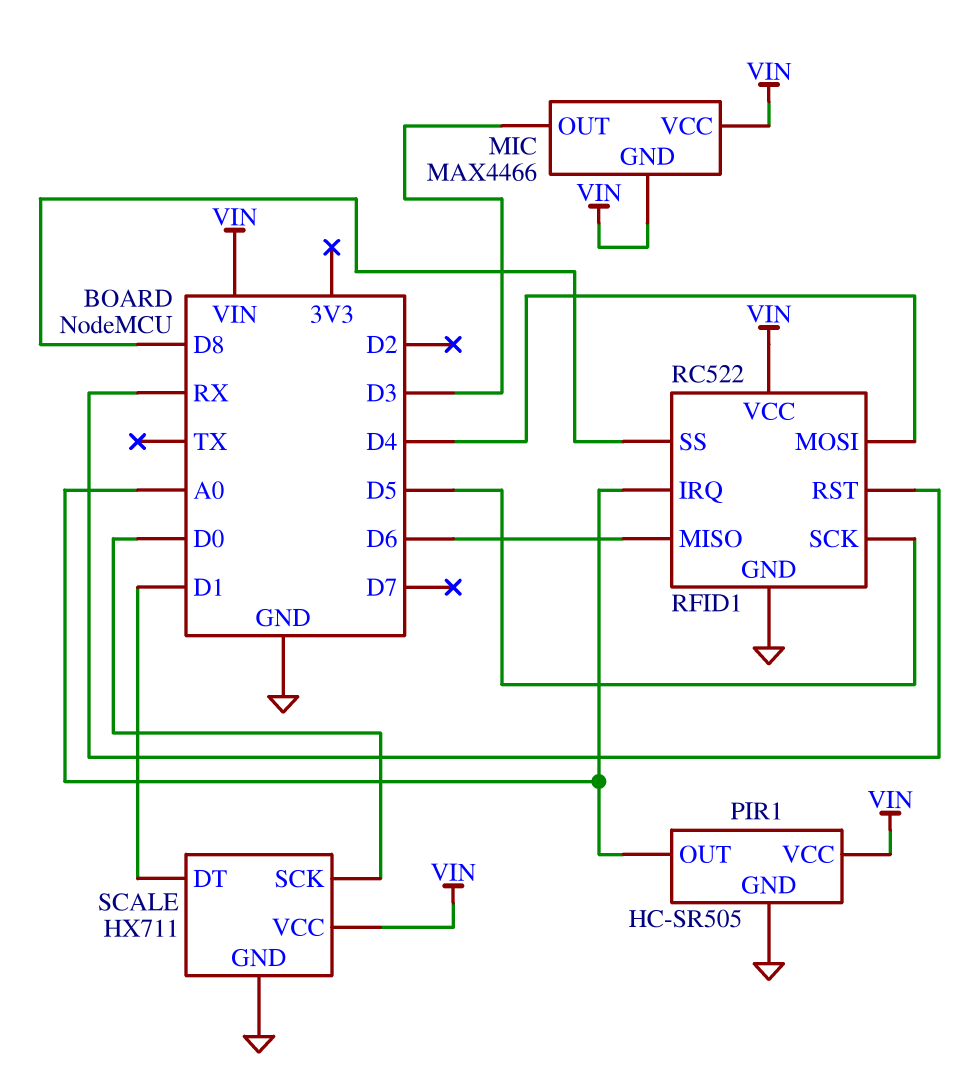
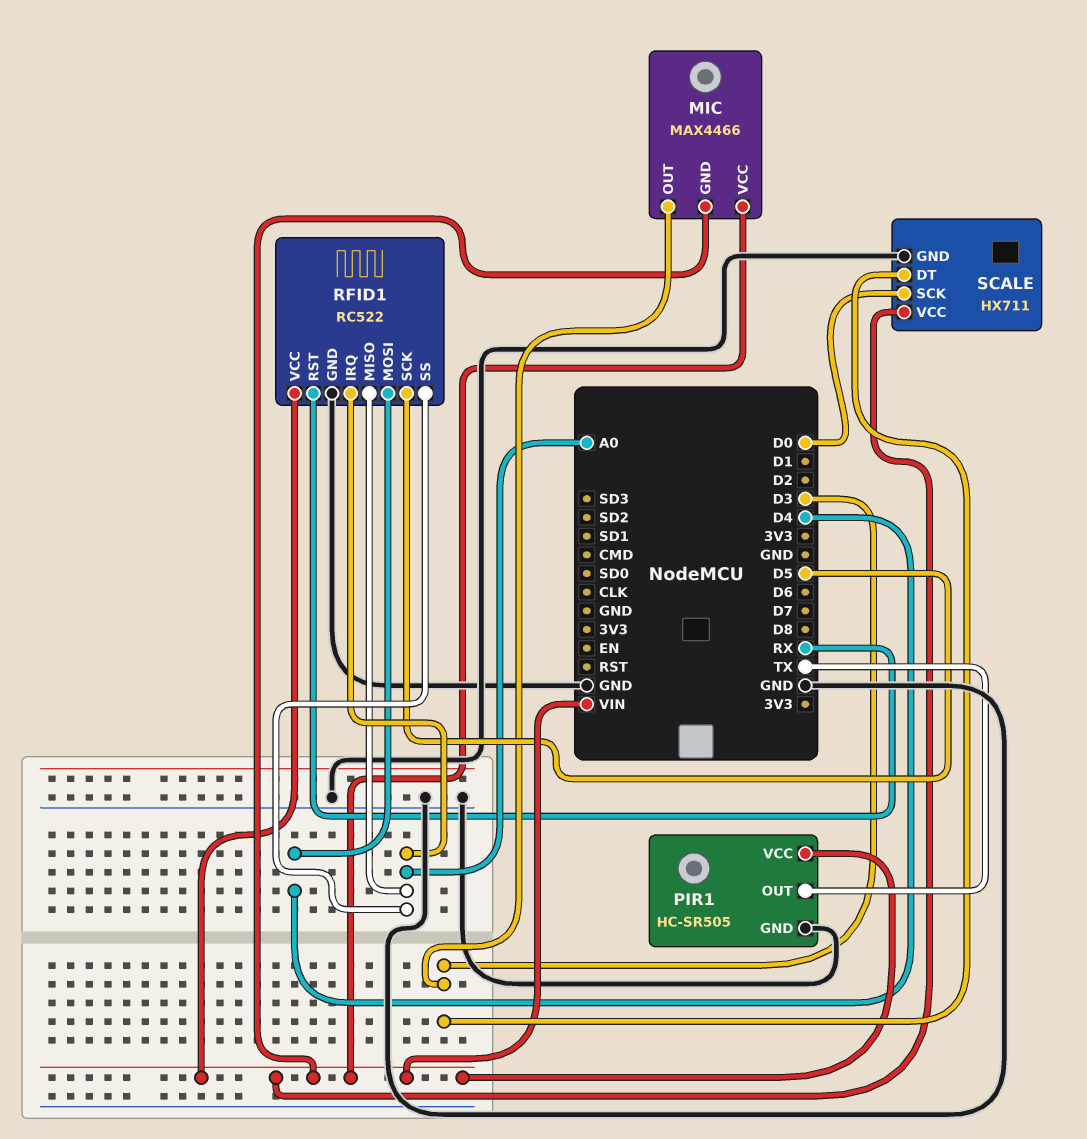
PIR1 pin OUT: A0 -> TX
RFID1 pin MISO: D6 -> A0
RFID1 pin SS: D8 -> A0
SCALE pin DT: D1 -> D3

